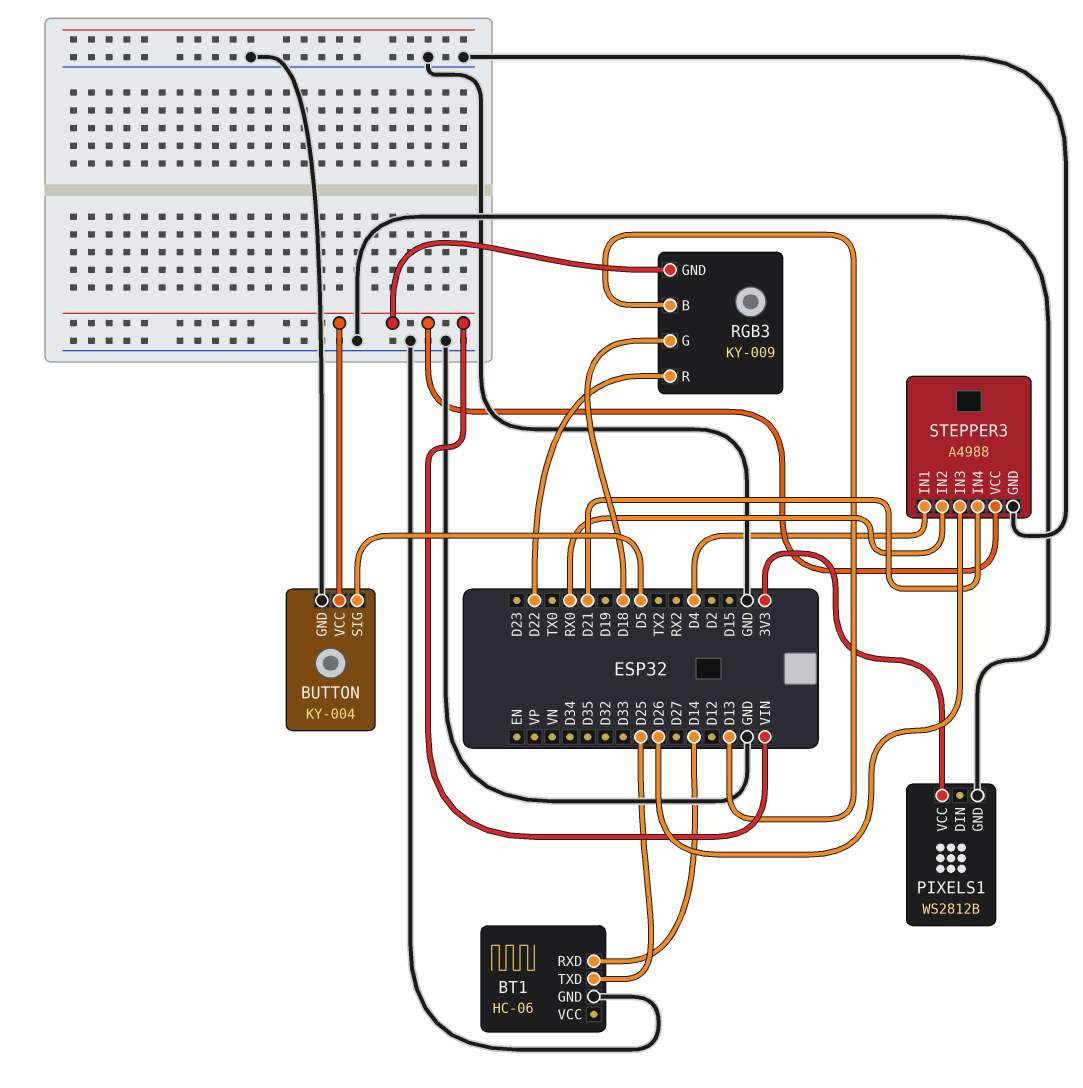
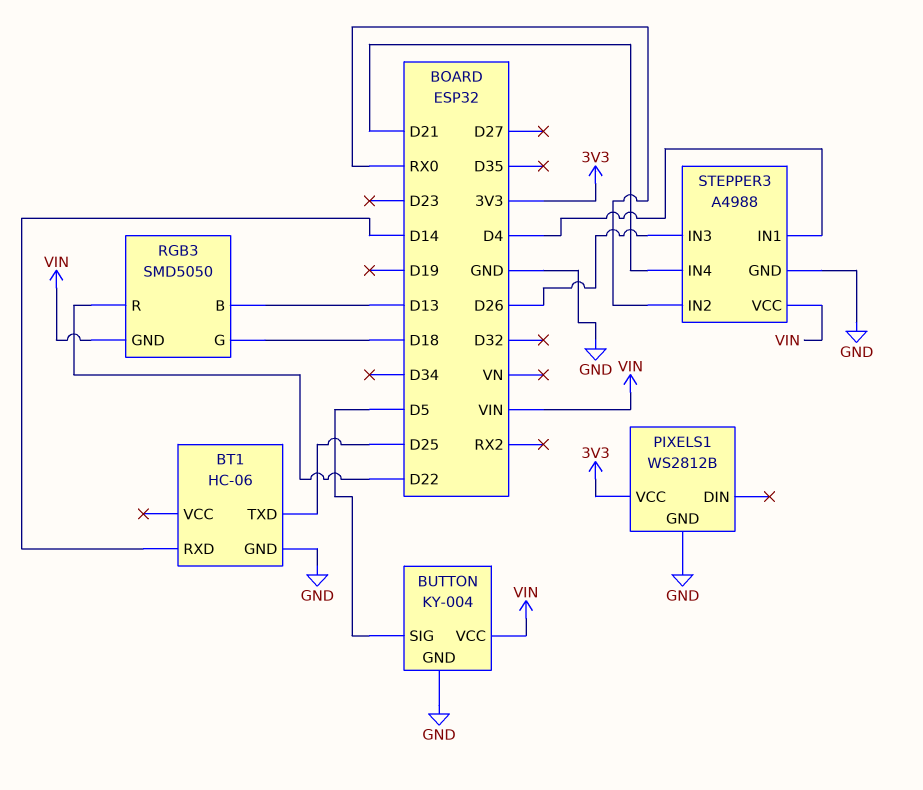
RGB3: KY-009 -> SMD5050

